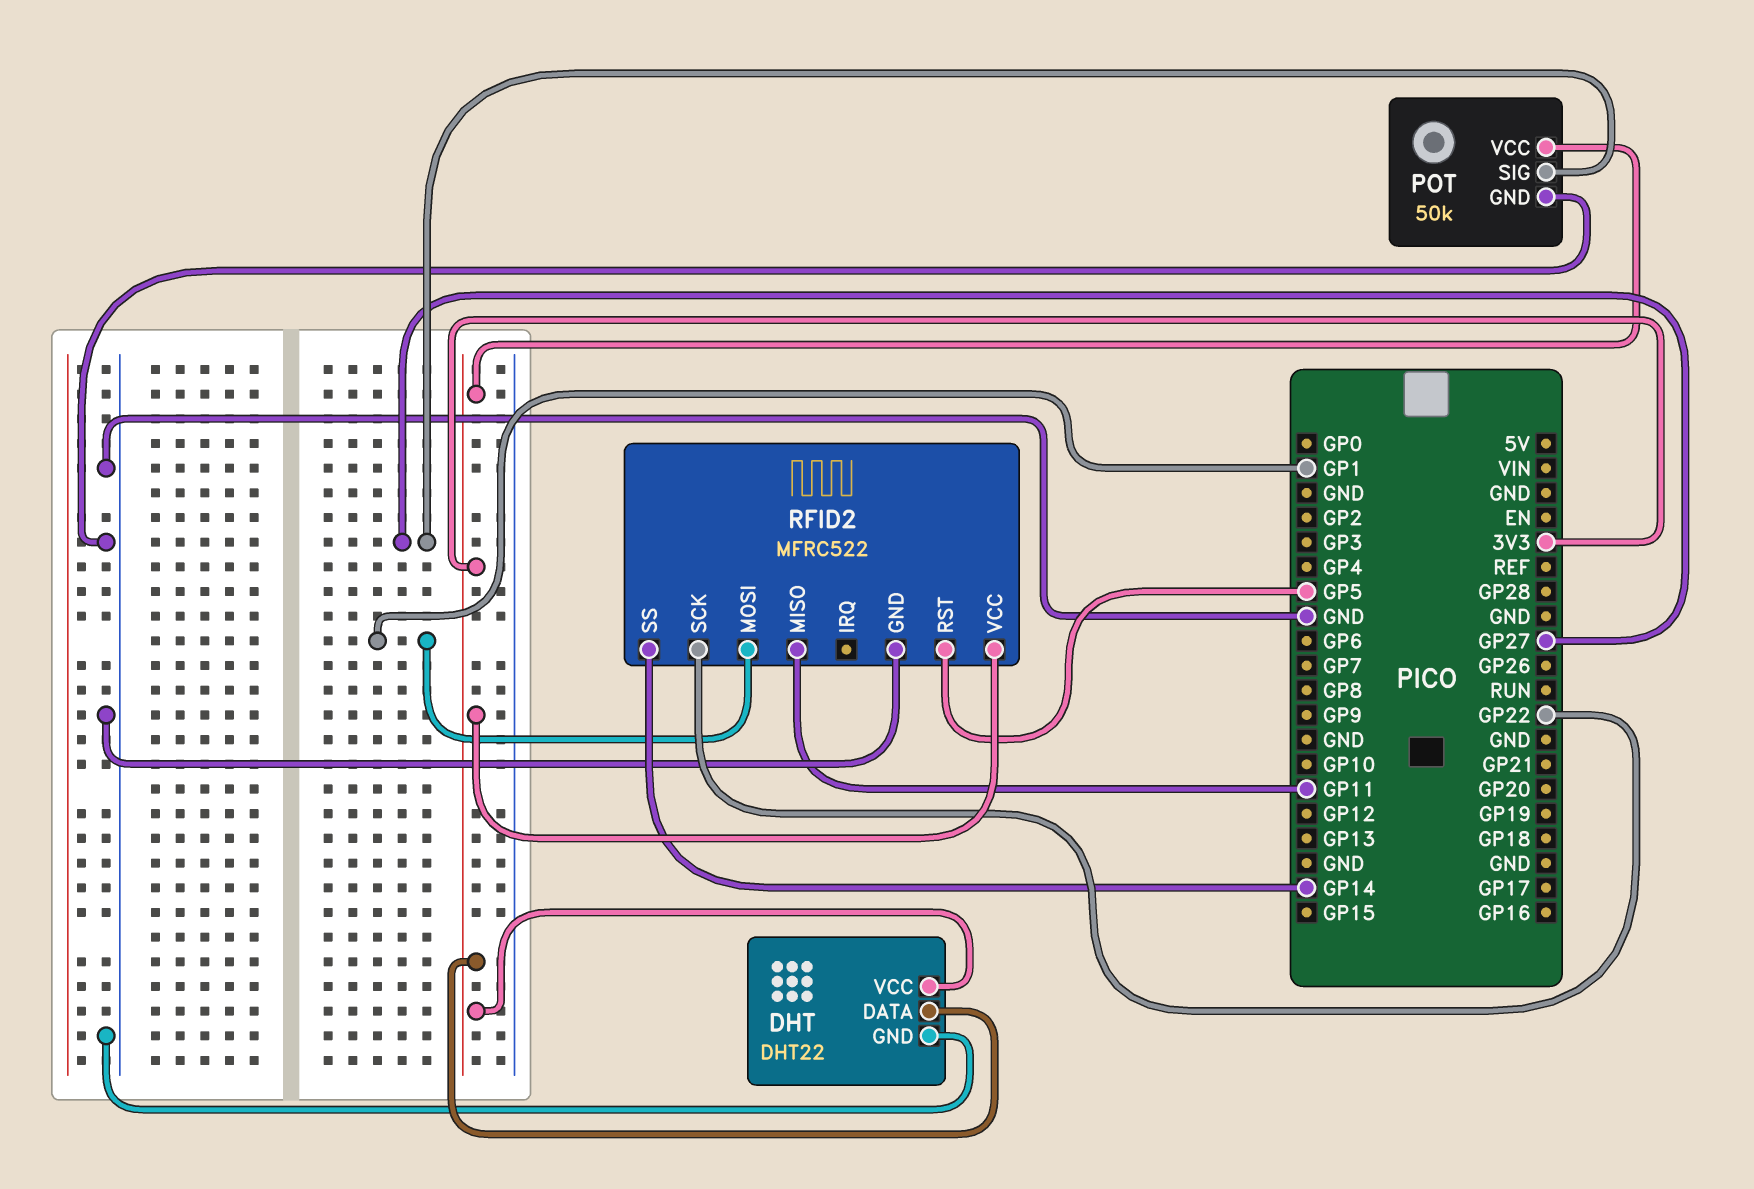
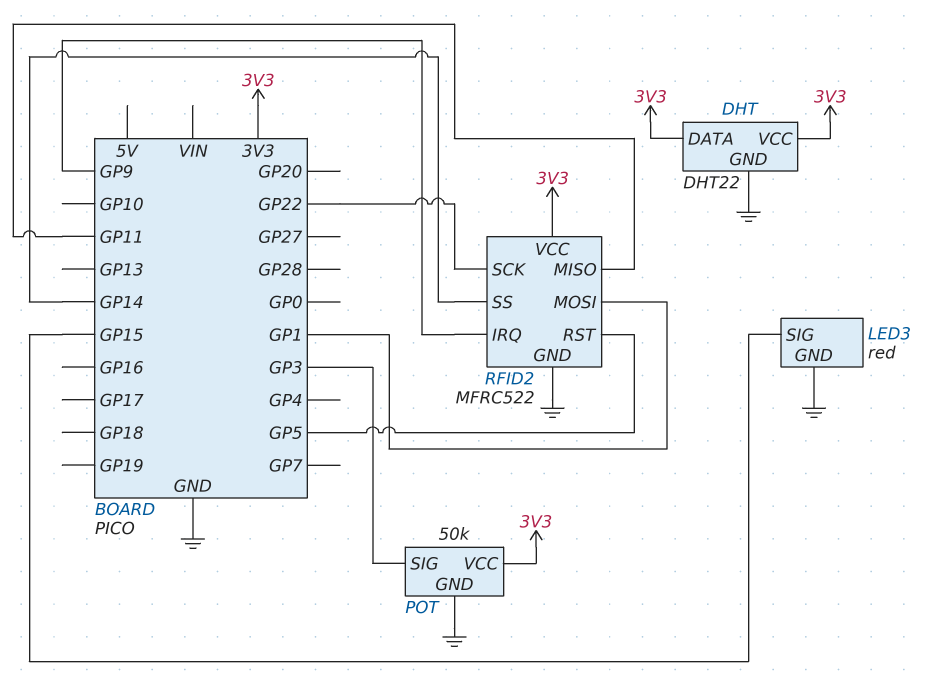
LED3: none -> red
LED3 pin GND: none -> GND
LED3 pin SIG: none -> GP15
POT pin SIG: GP27 -> GP3
RFID2 pin IRQ: none -> GP9

